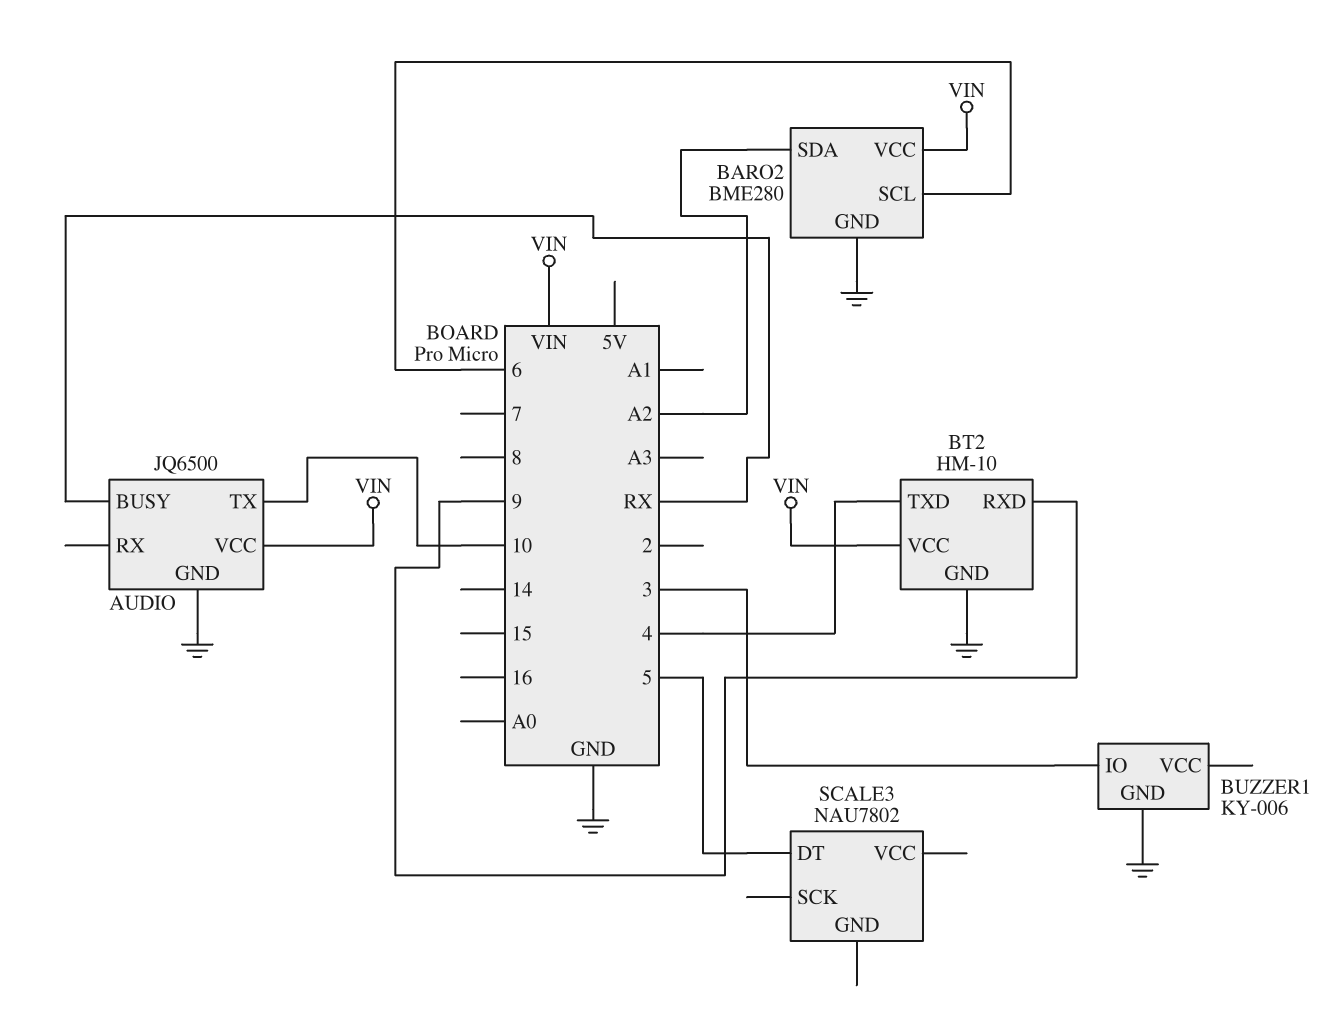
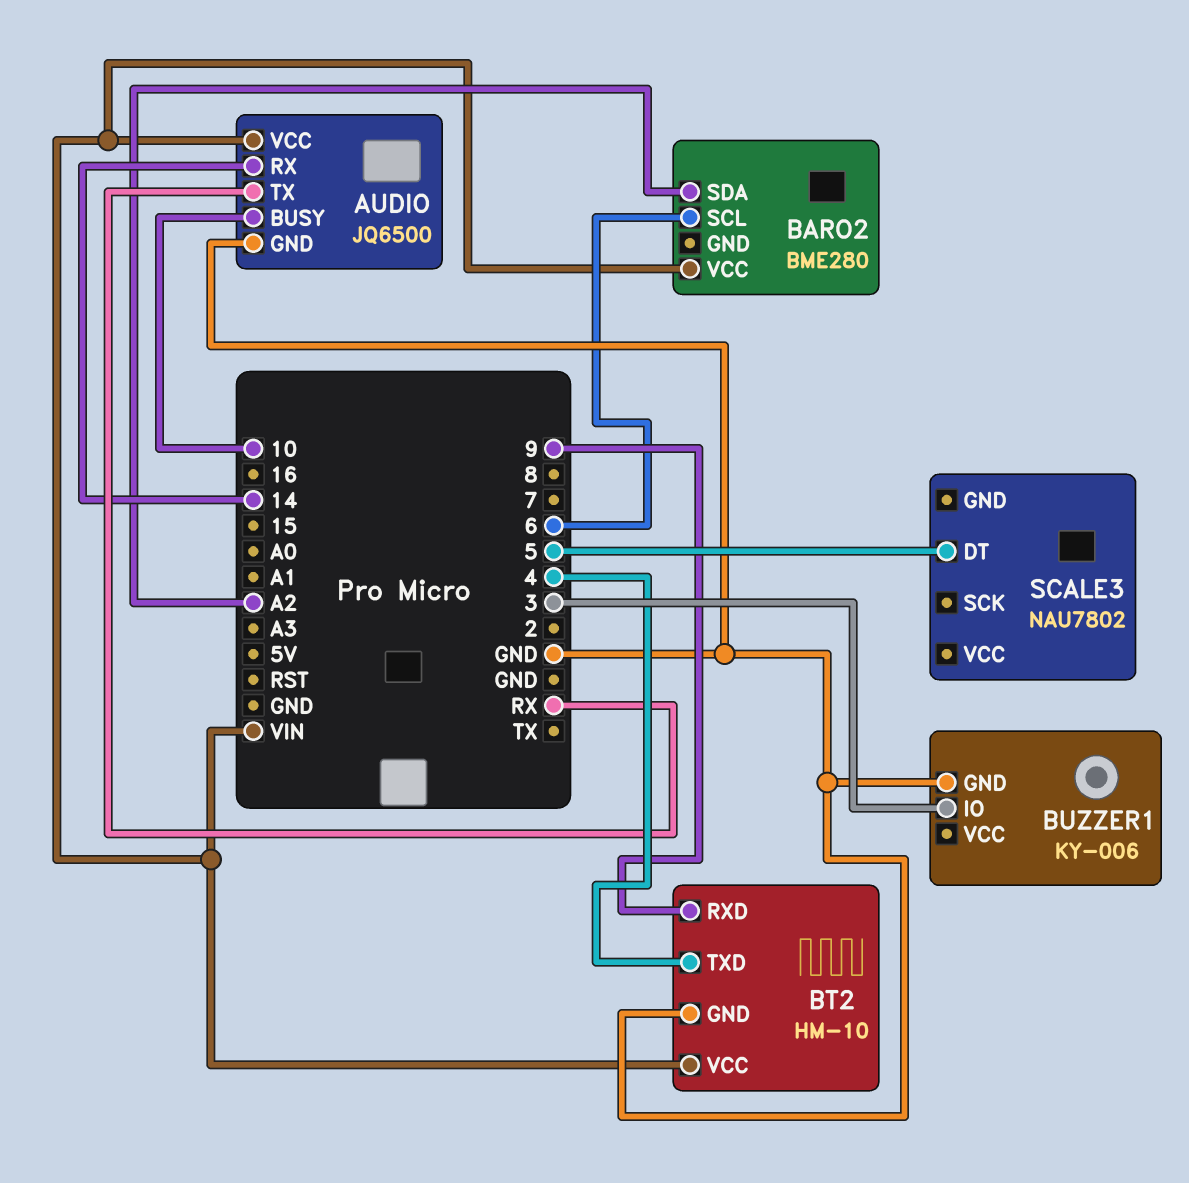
AUDIO pin BUSY: RX -> 10
AUDIO pin RX: none -> 14
AUDIO pin TX: 10 -> RX
BARO2 pin GND: GND -> none

